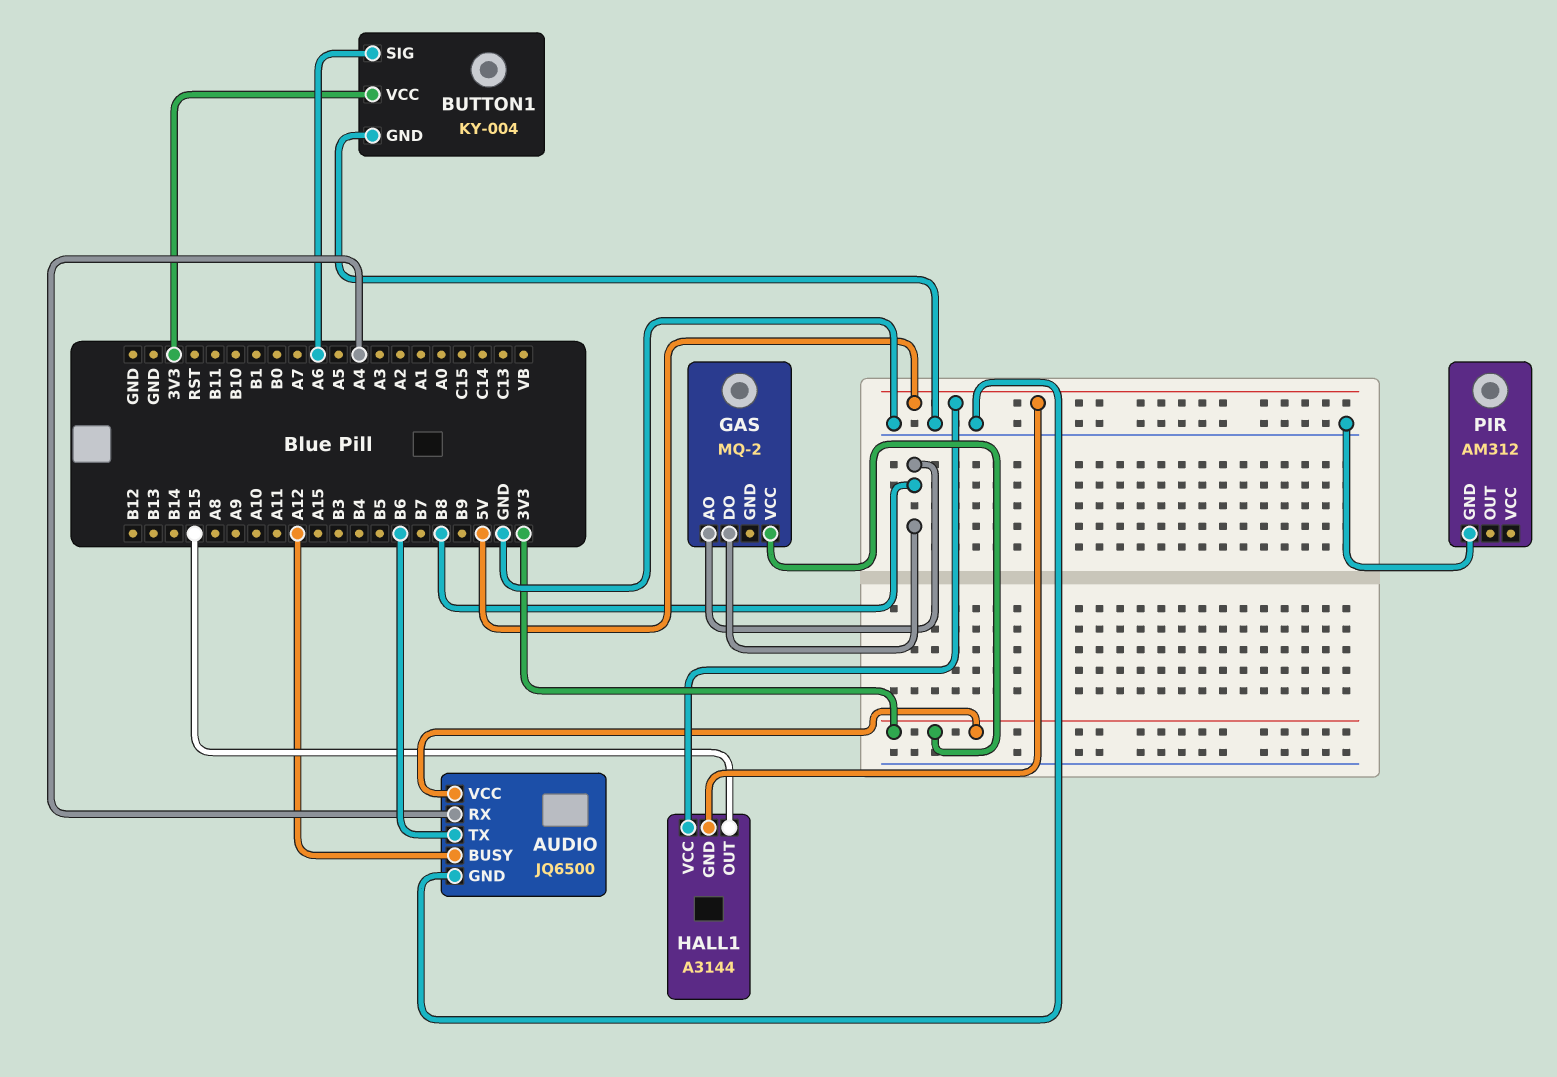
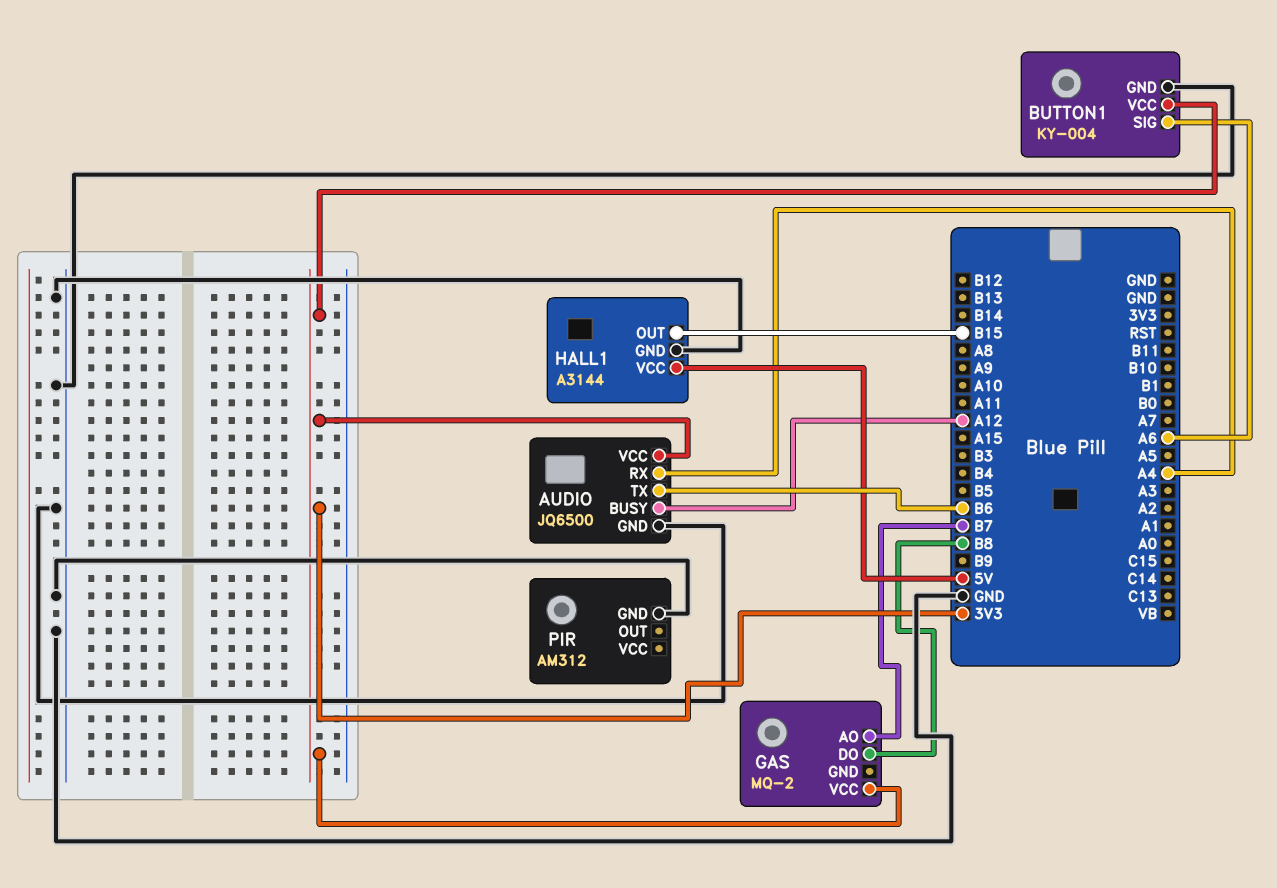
GAS pin AO: B8 -> B7
HALL1 pin GND: 5V -> GND

